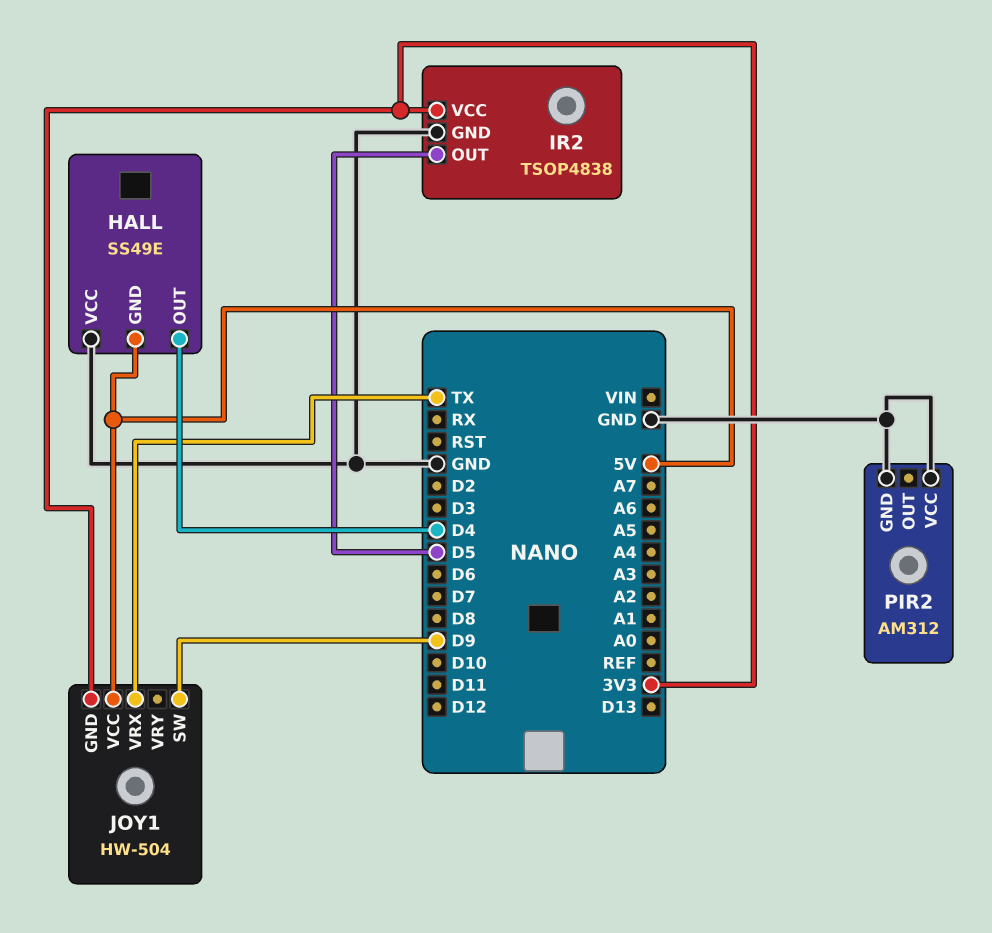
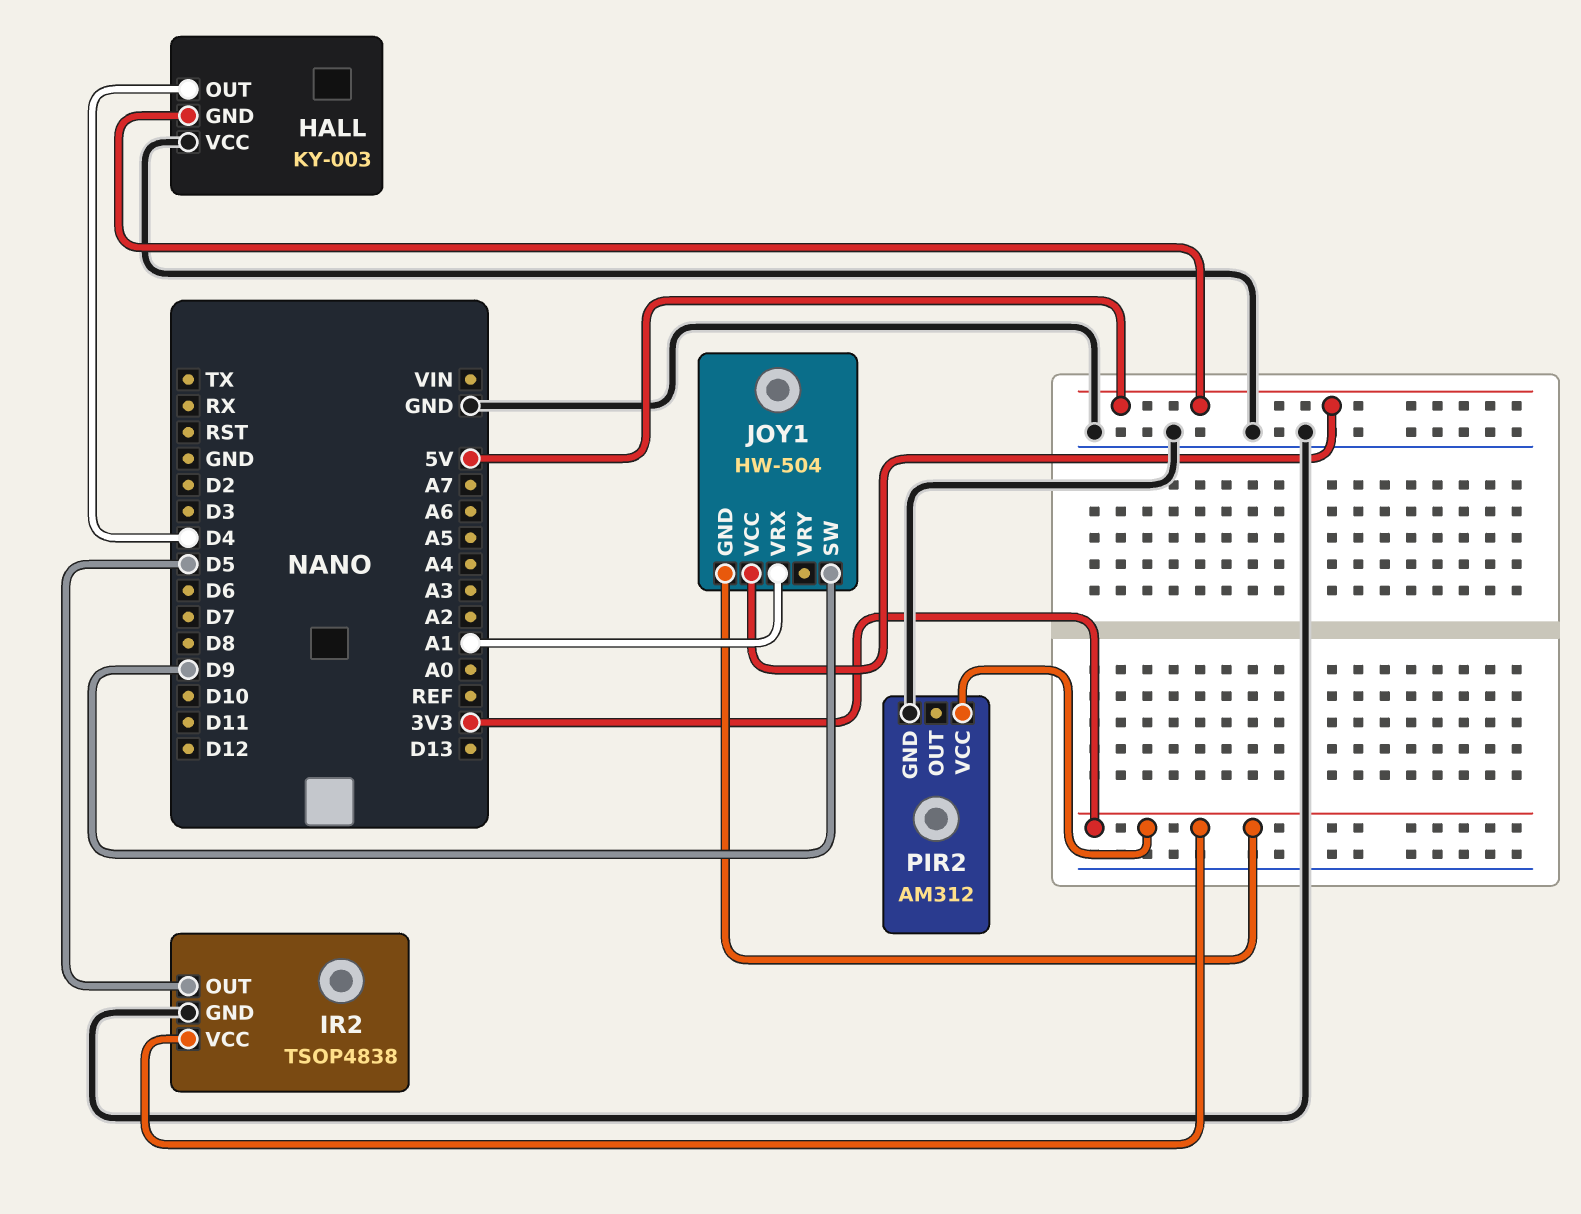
HALL: SS49E -> KY-003
JOY1 pin VRX: TX -> A1
PIR2 pin VCC: GND -> 3V3

